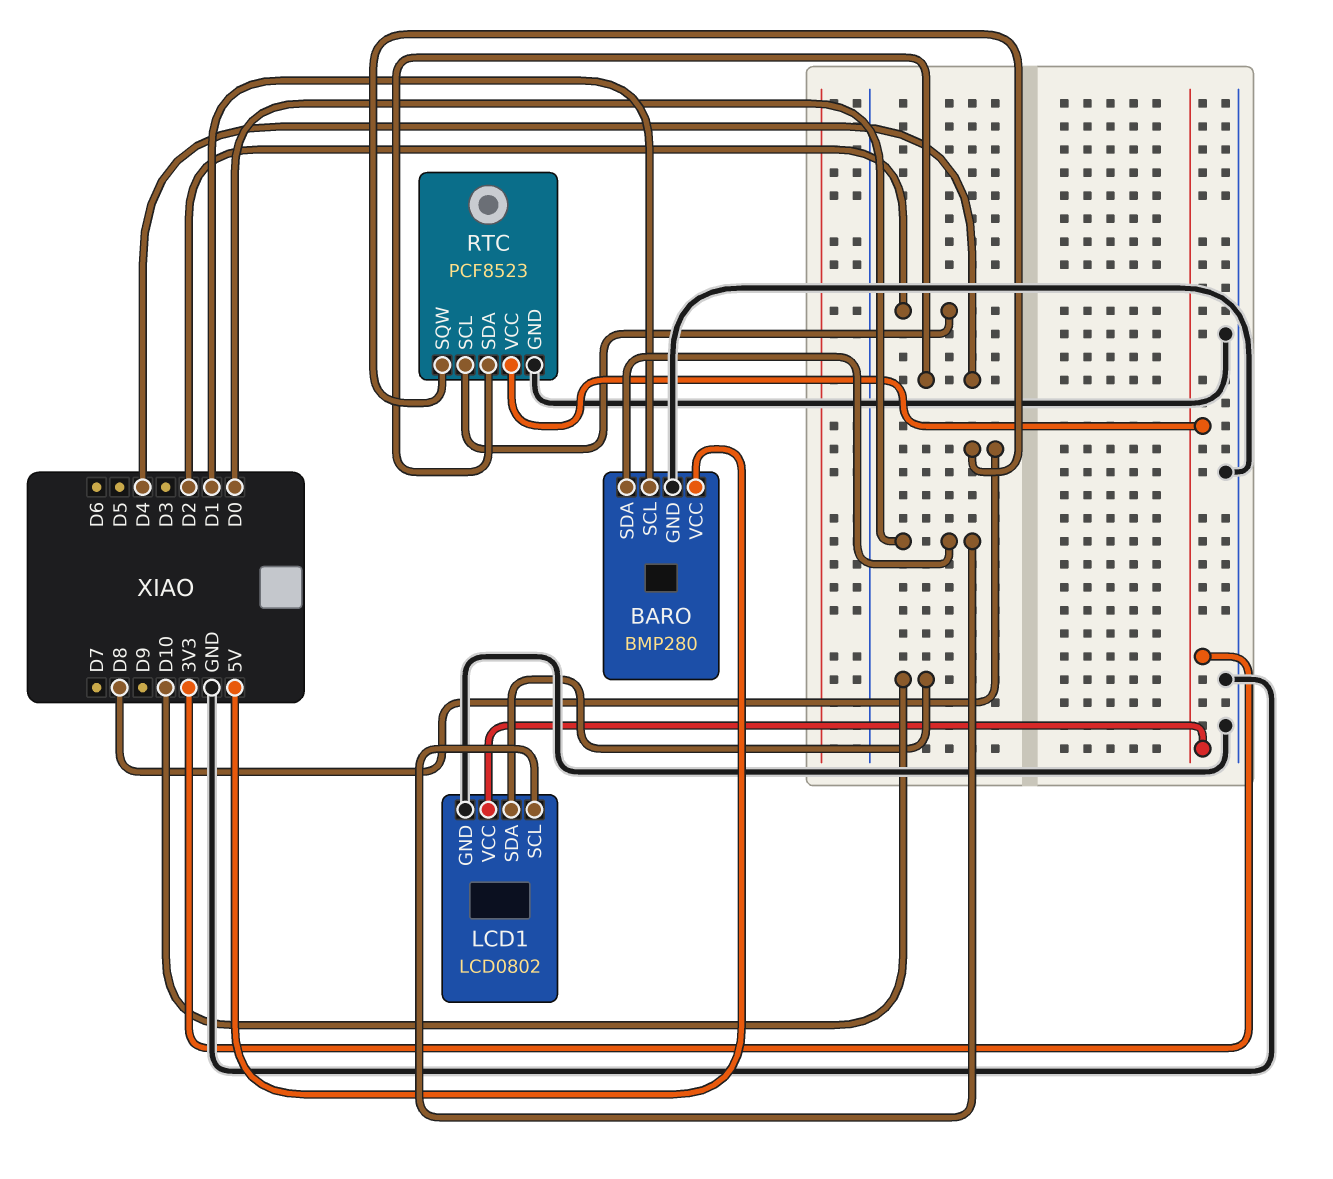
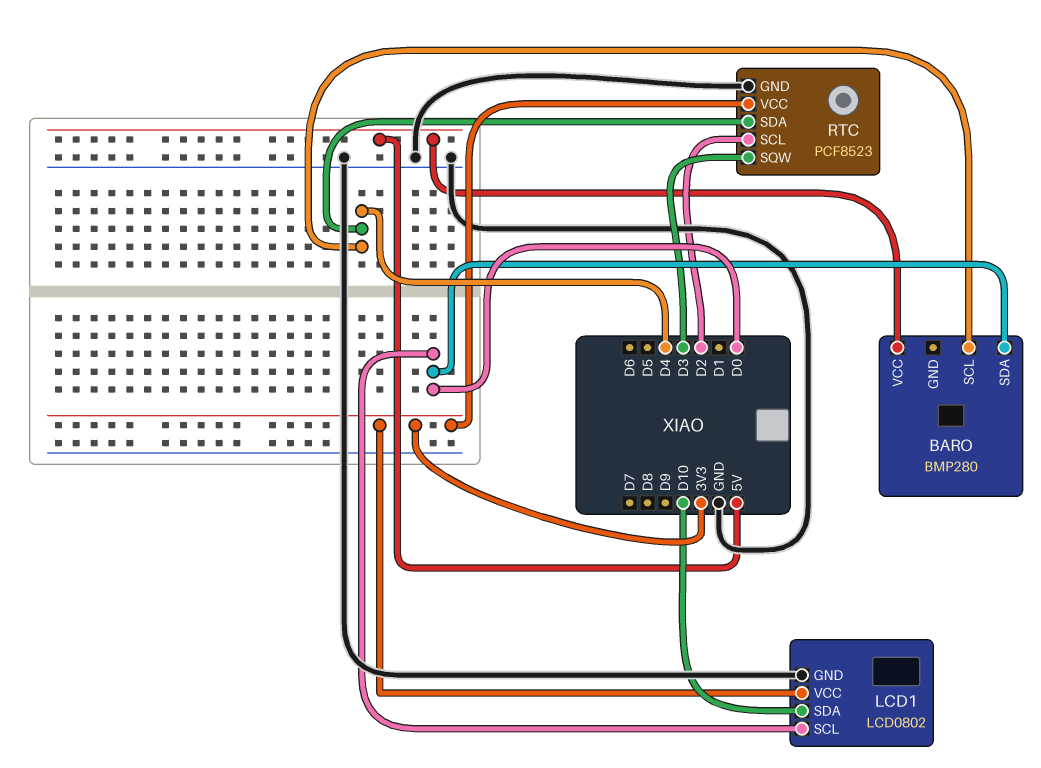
BARO pin GND: GND -> none
BARO pin SCL: D1 -> D4
RTC pin SQW: D8 -> D3

